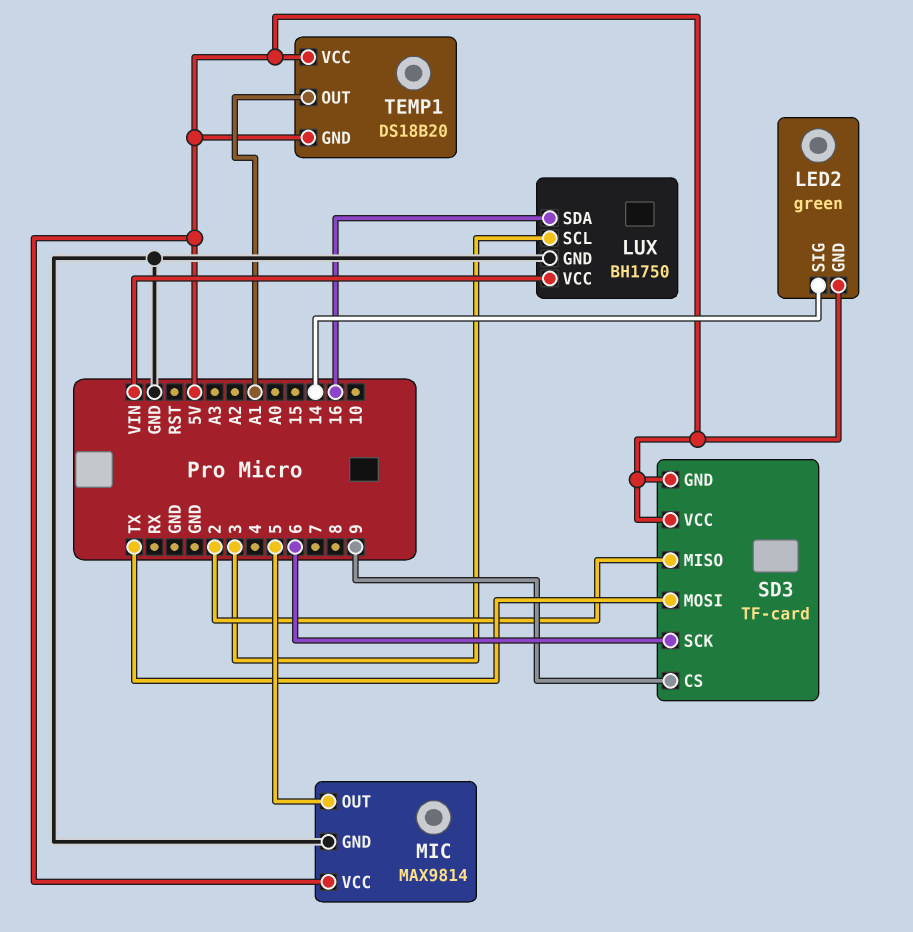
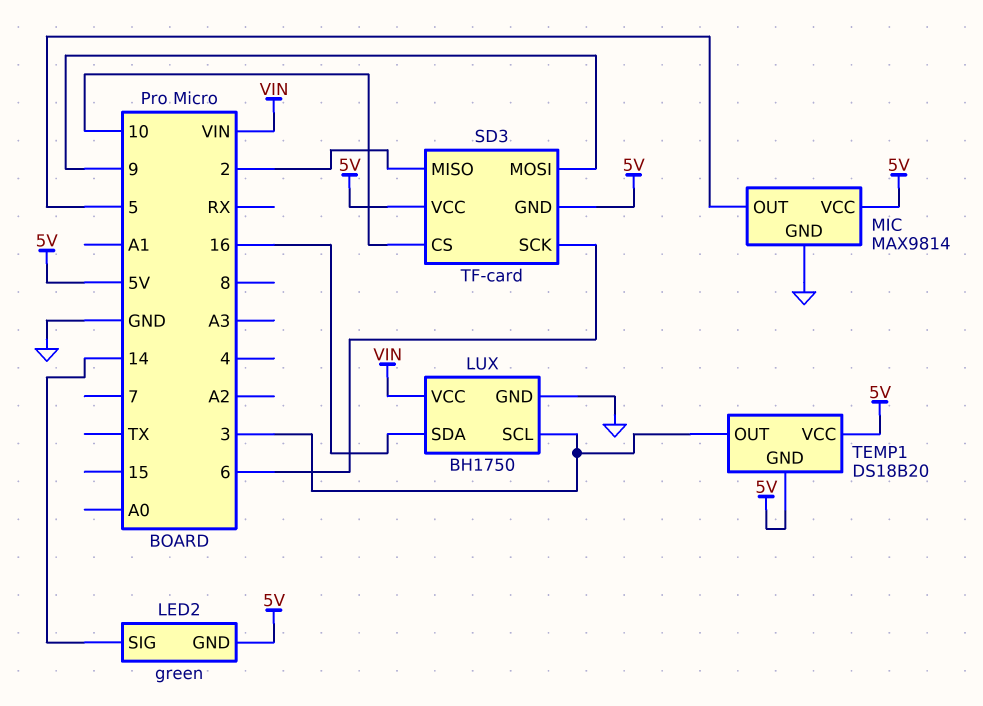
SD3 pin CS: 9 -> 10
SD3 pin MOSI: TX -> 9
TEMP1 pin OUT: A1 -> 3

